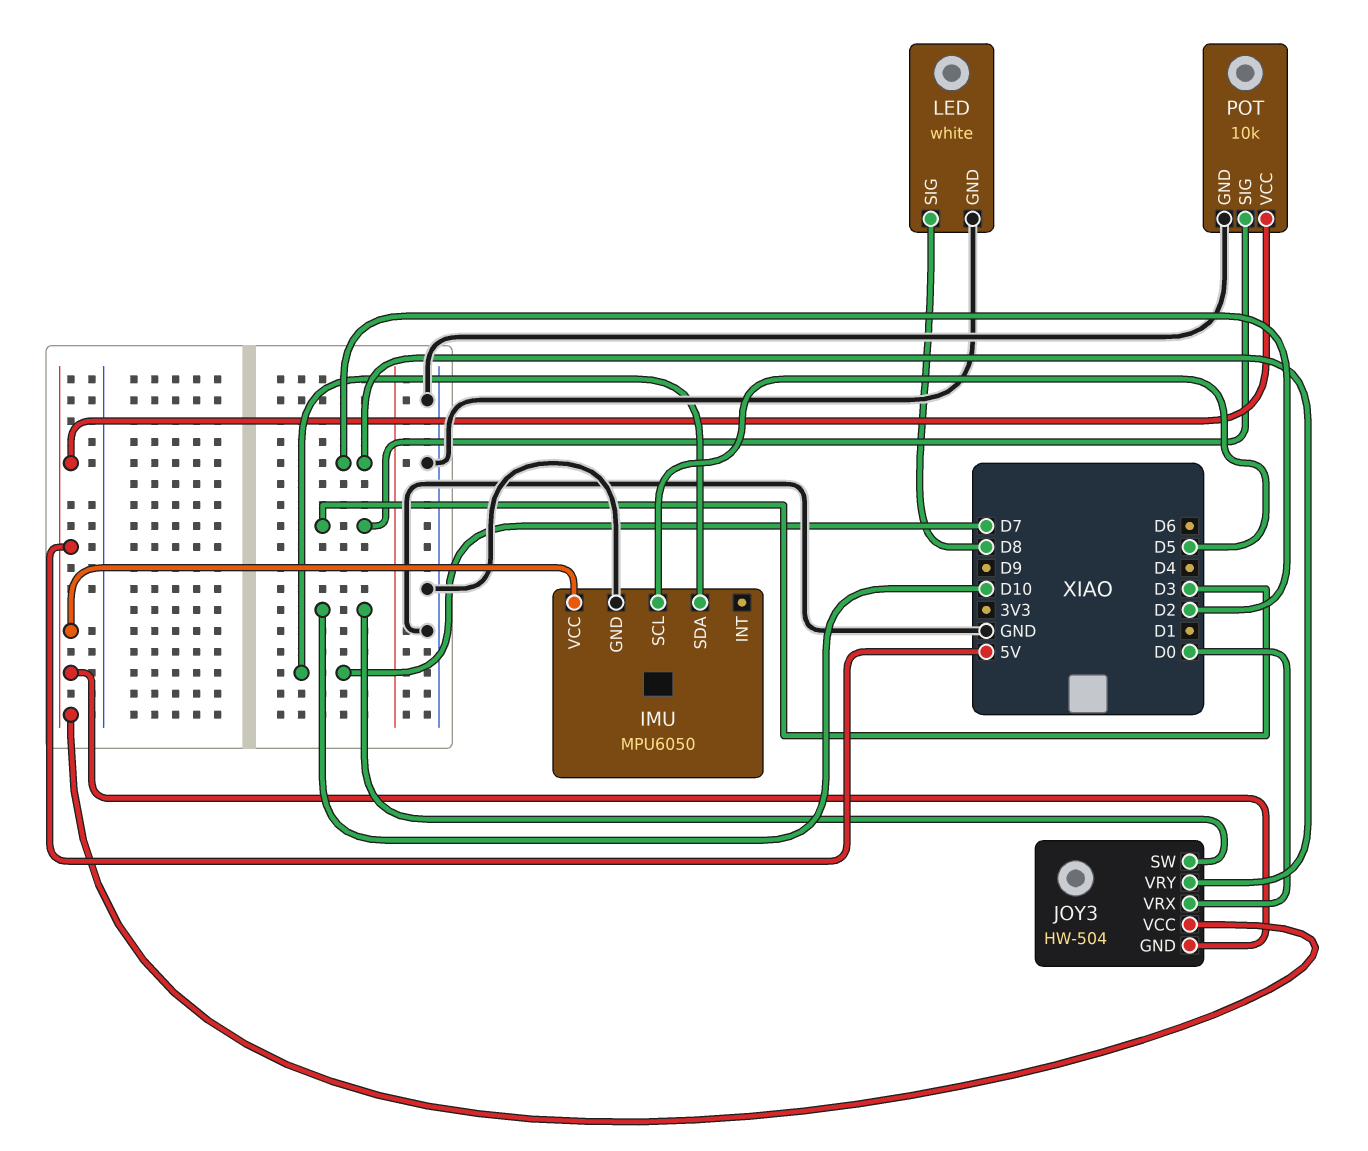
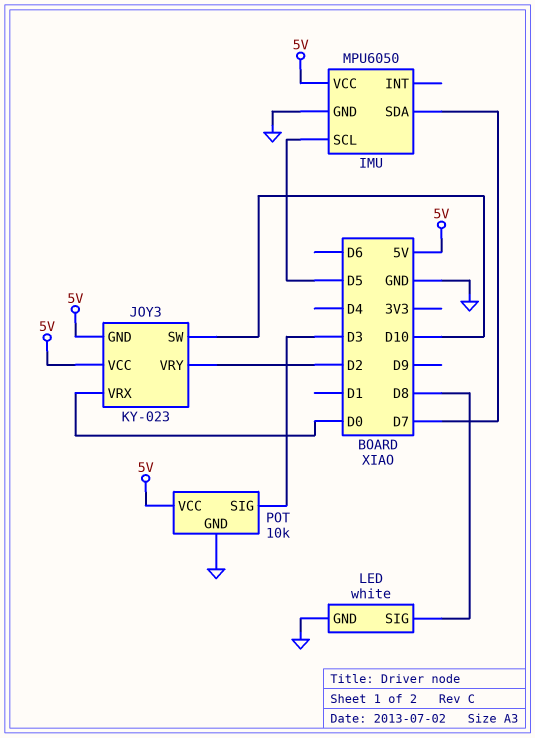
JOY3: HW-504 -> KY-023

